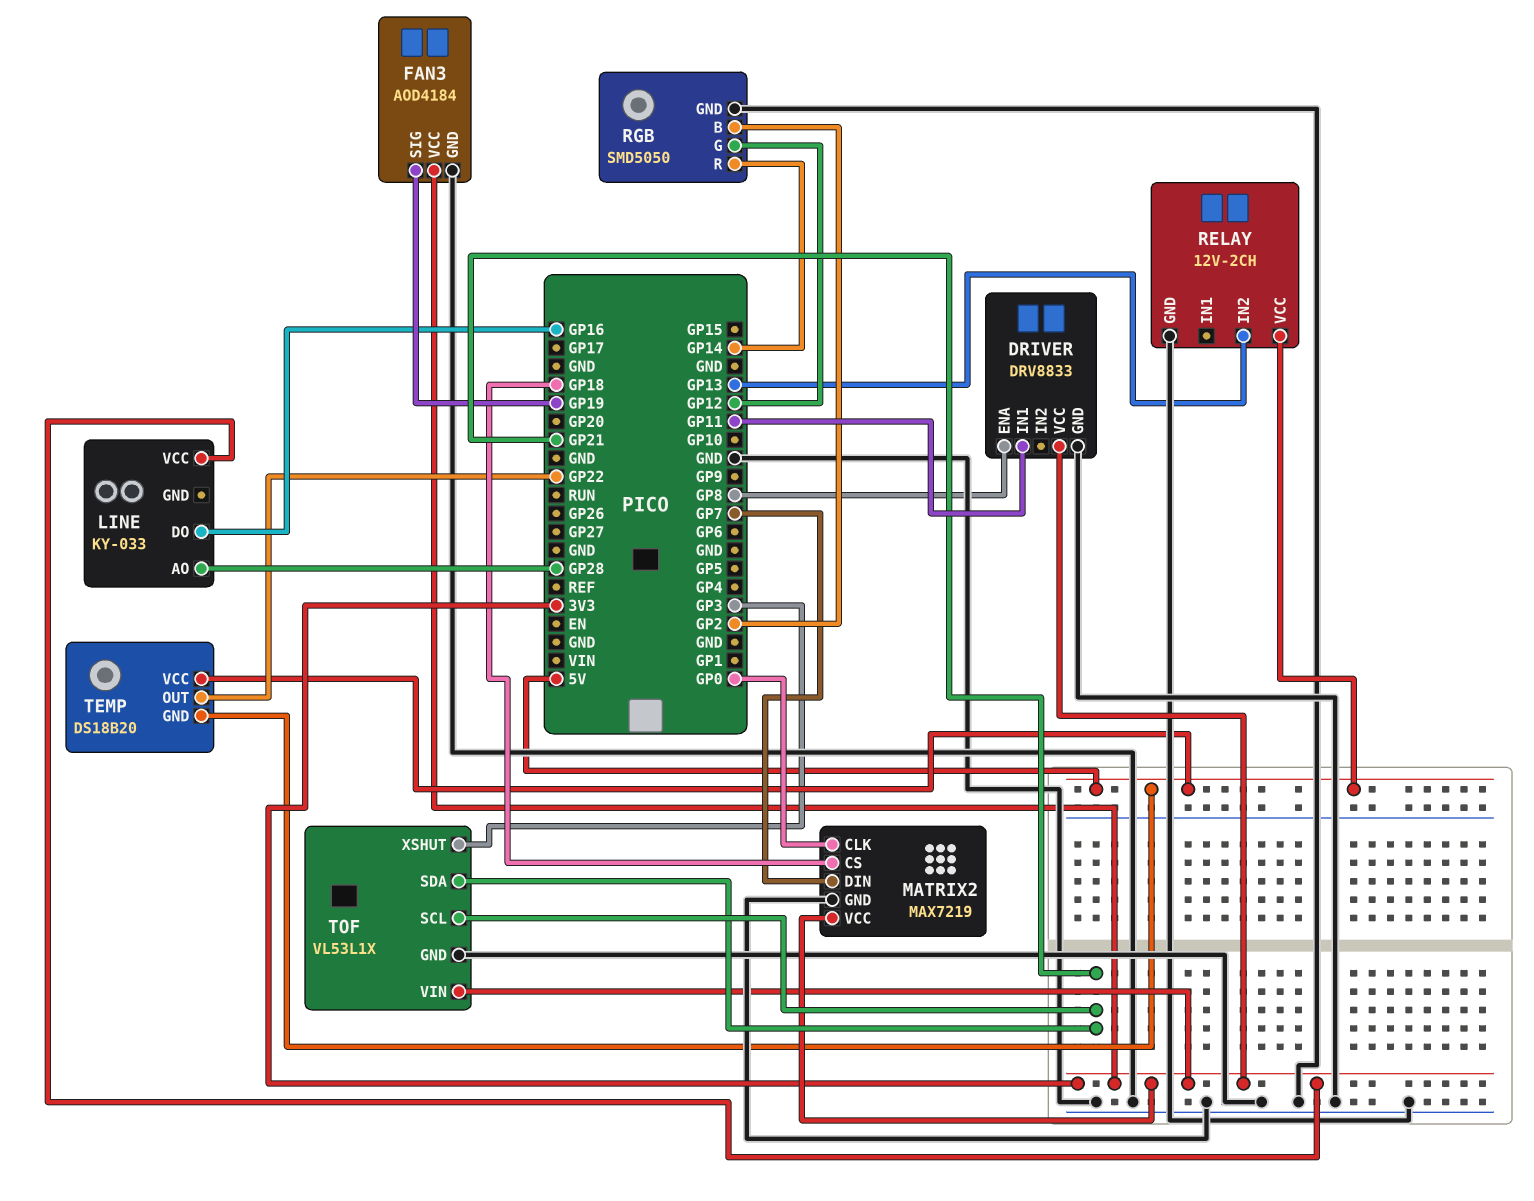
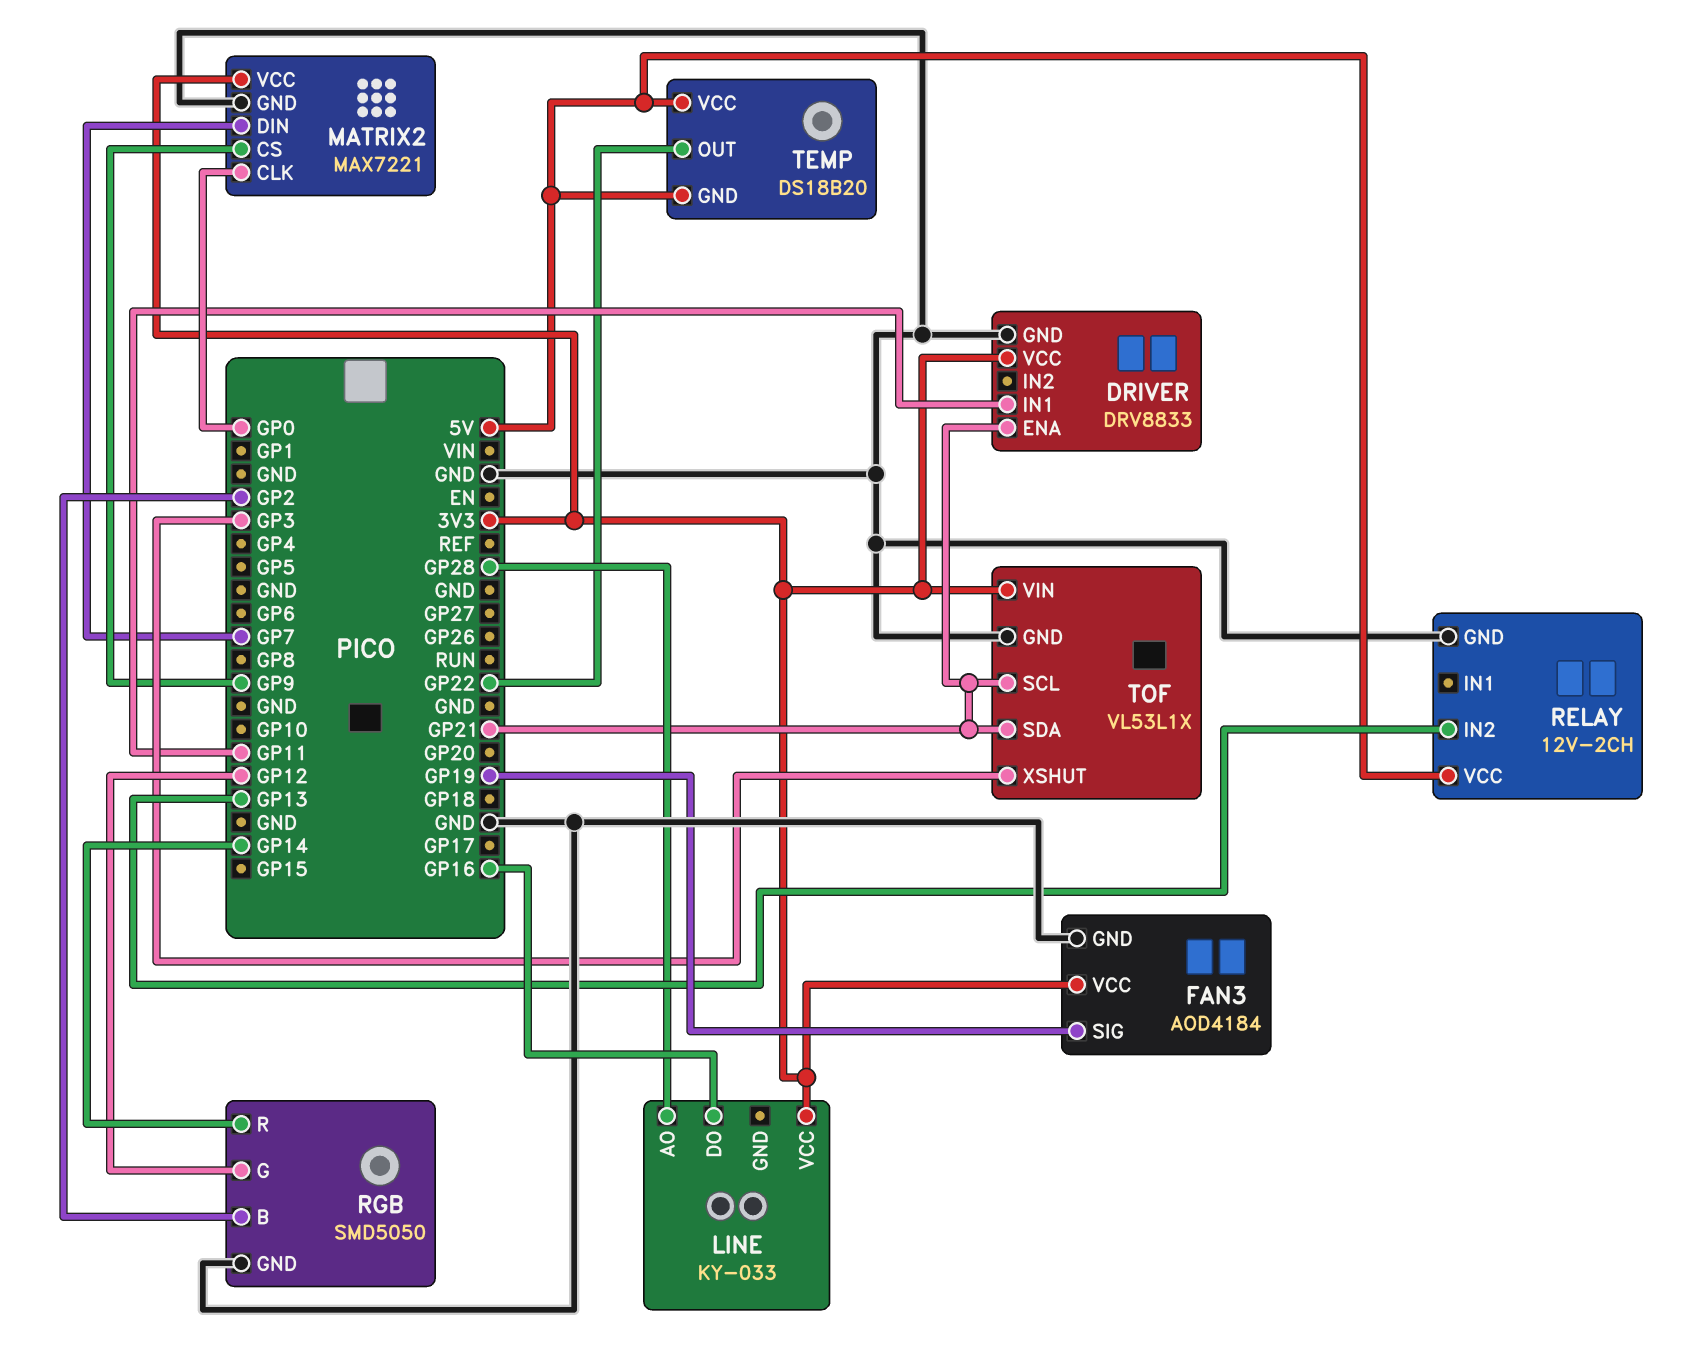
DRIVER pin ENA: GP8 -> GP21
MATRIX2: MAX7219 -> MAX7221
MATRIX2 pin CS: GP18 -> GP9

